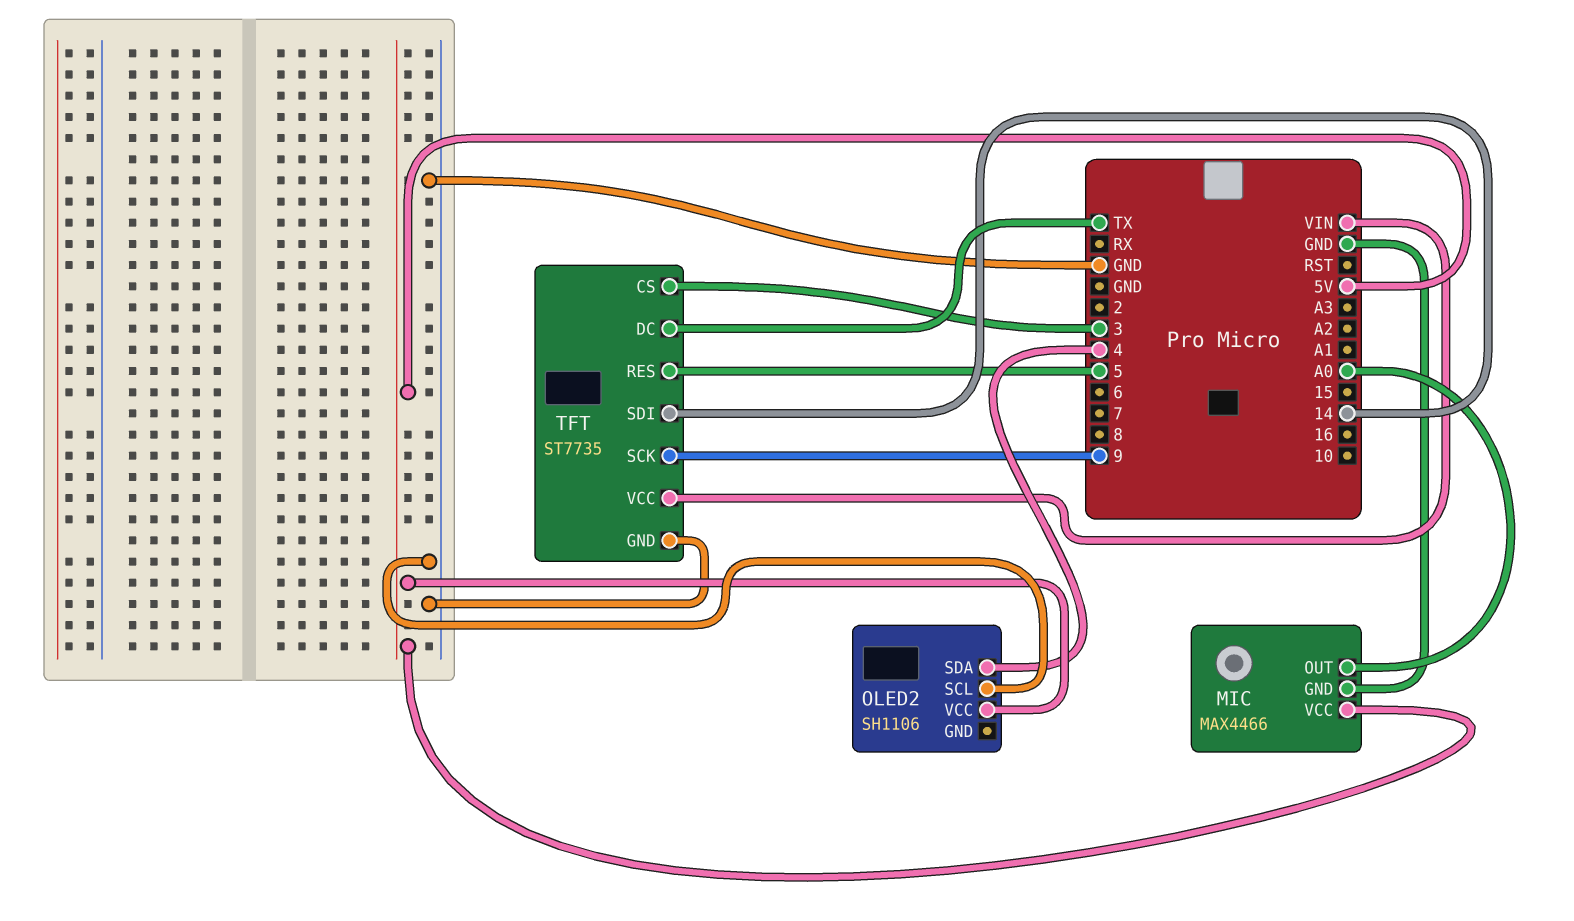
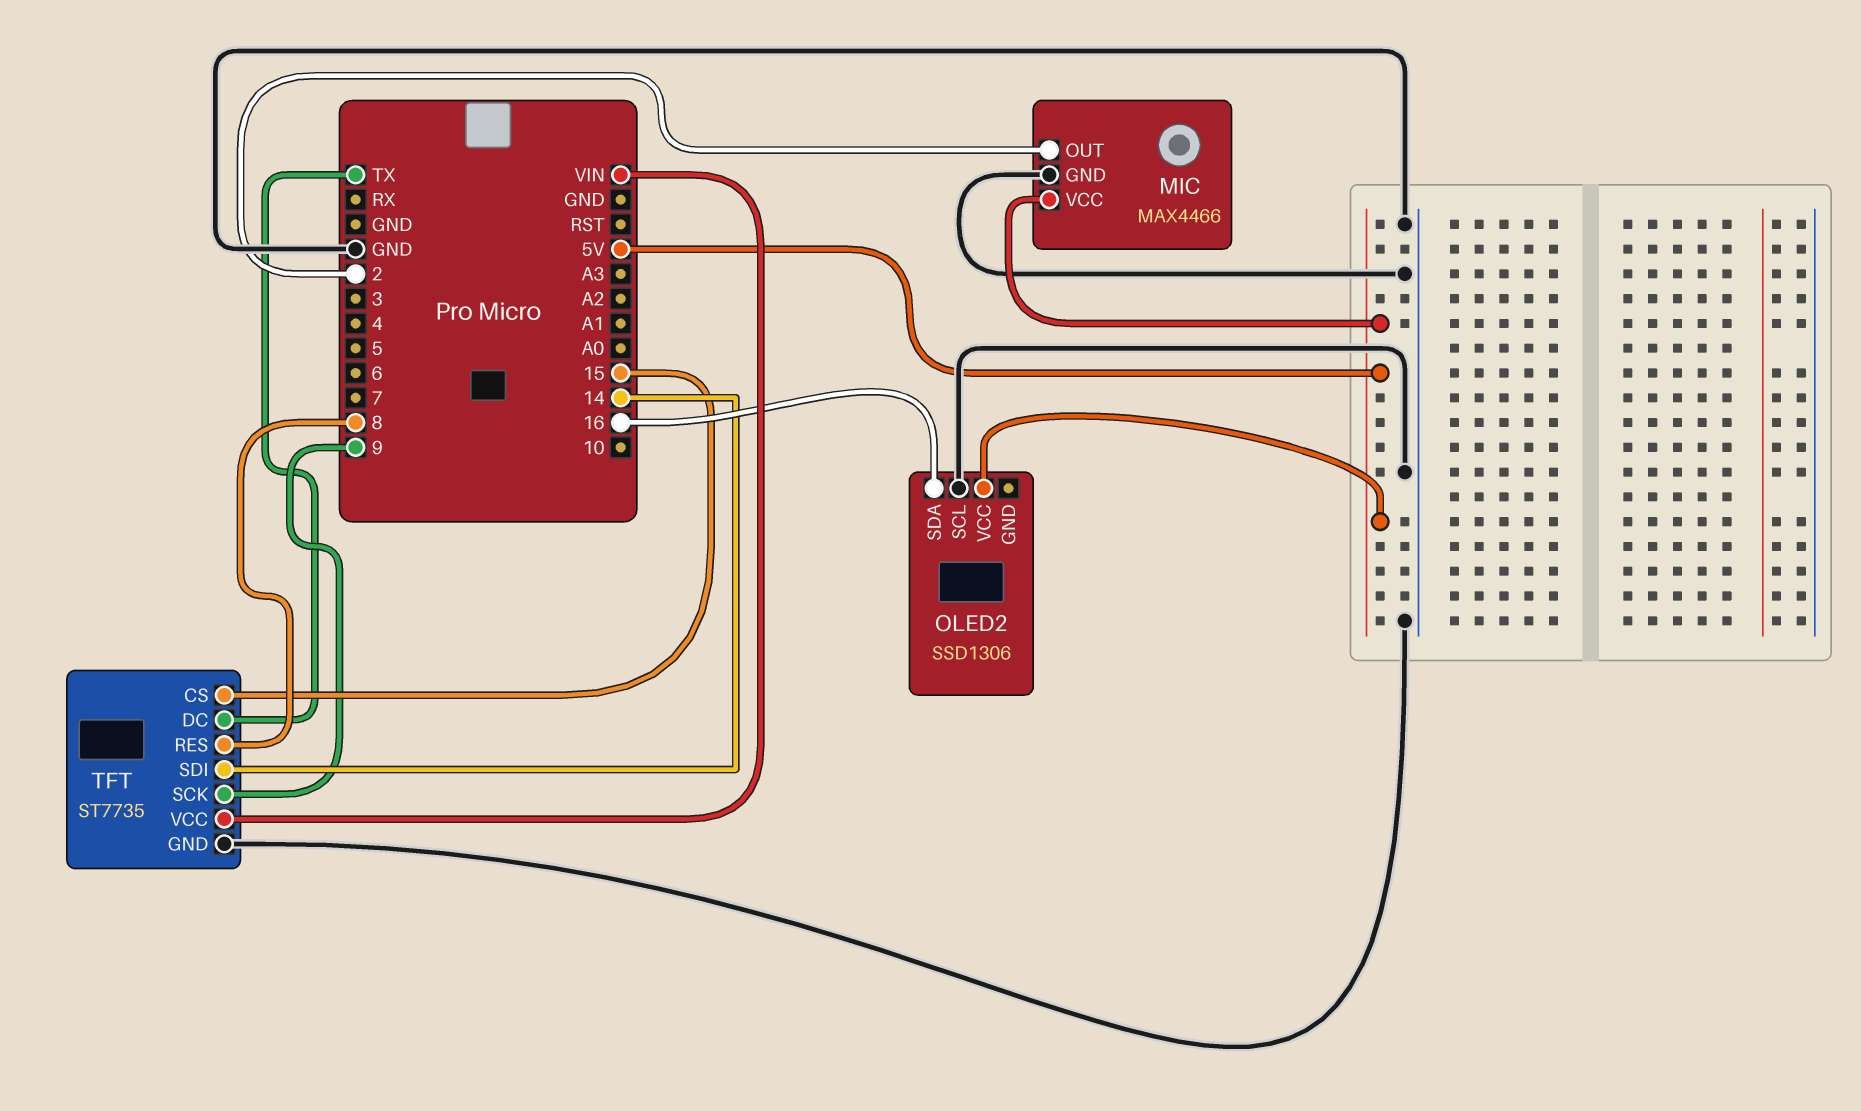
MIC pin OUT: A0 -> 2
OLED2: SH1106 -> SSD1306
OLED2 pin SDA: 4 -> 16
TFT pin CS: 3 -> 15
TFT pin RES: 5 -> 8

